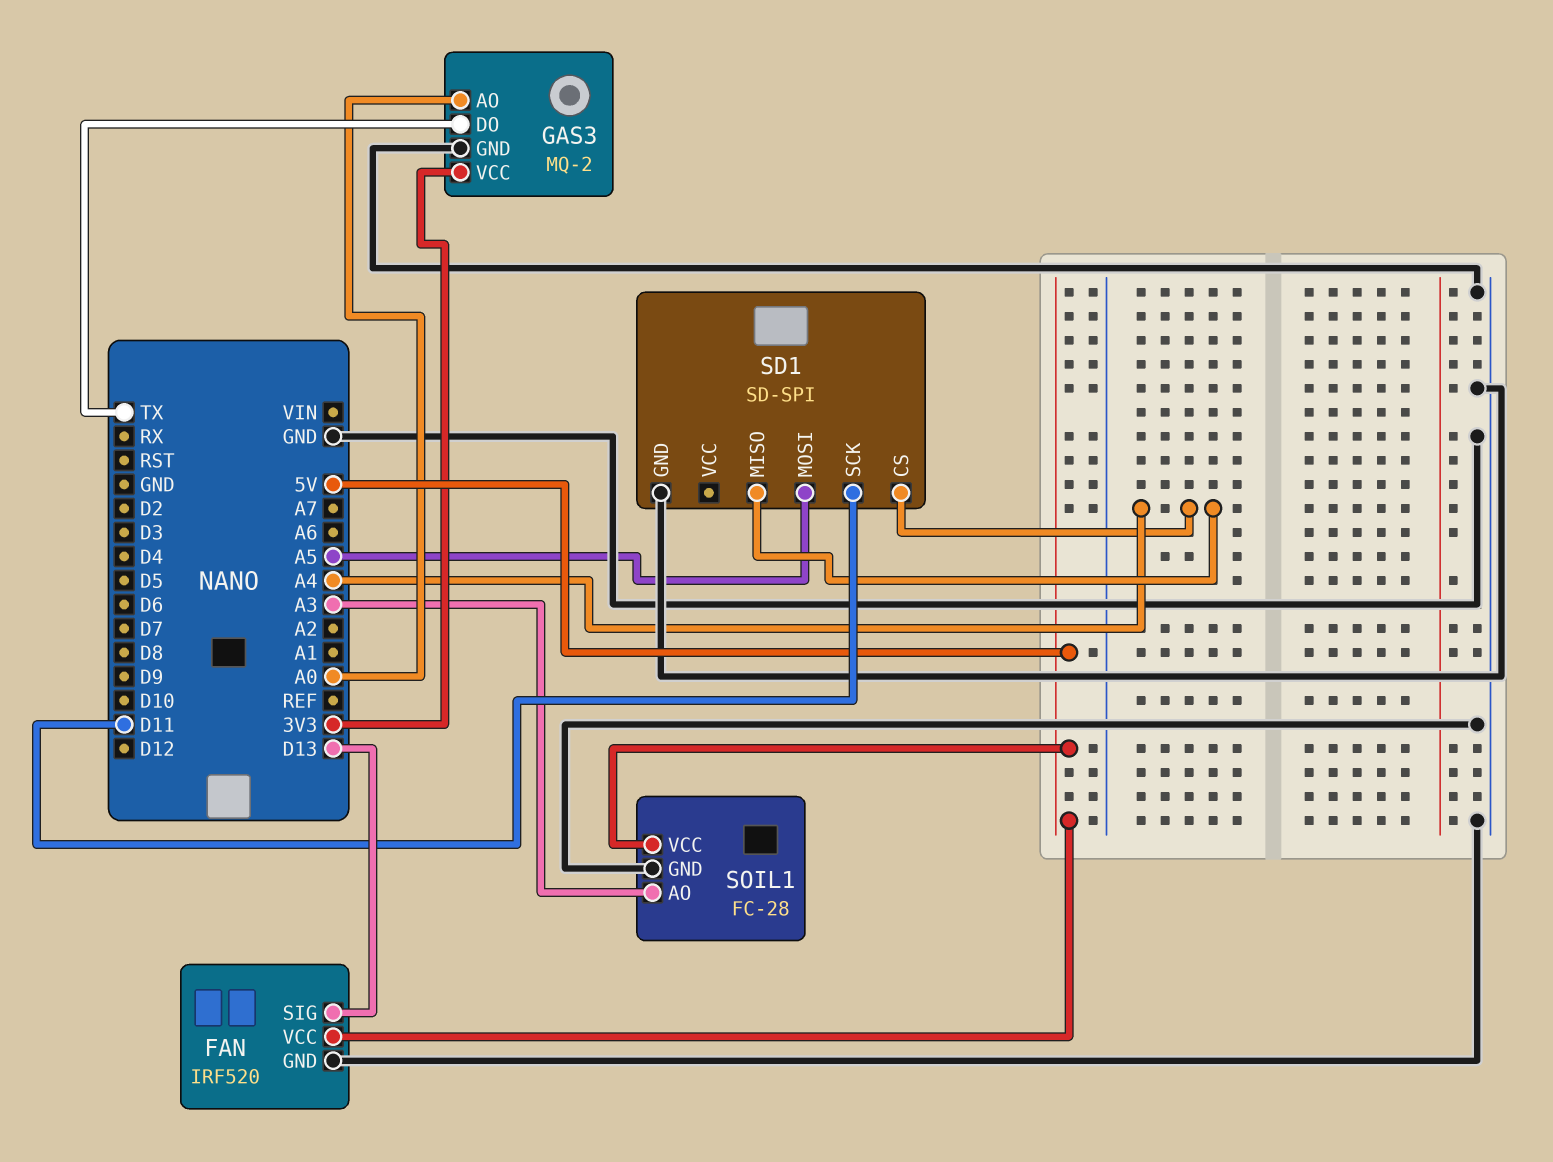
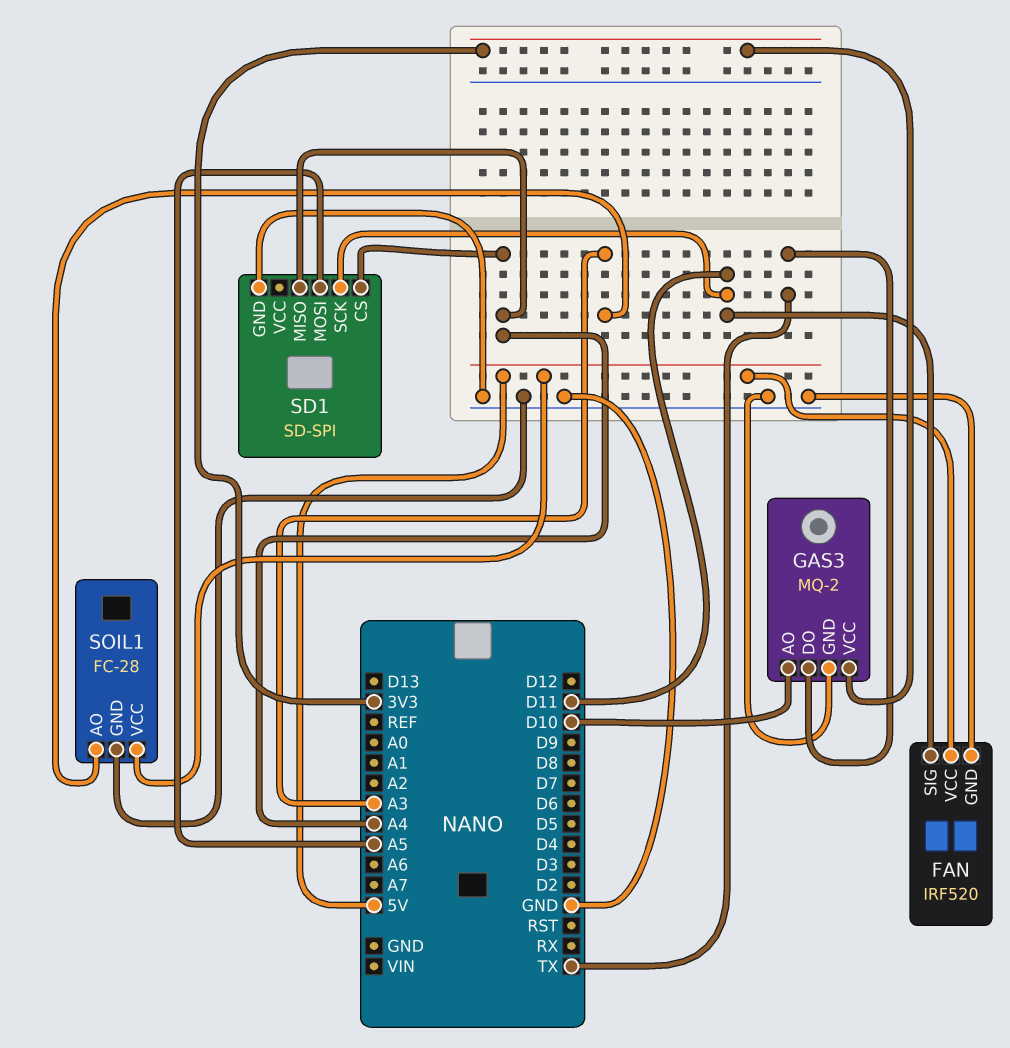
FAN pin SIG: D13 -> D11
GAS3 pin AO: A0 -> D10

